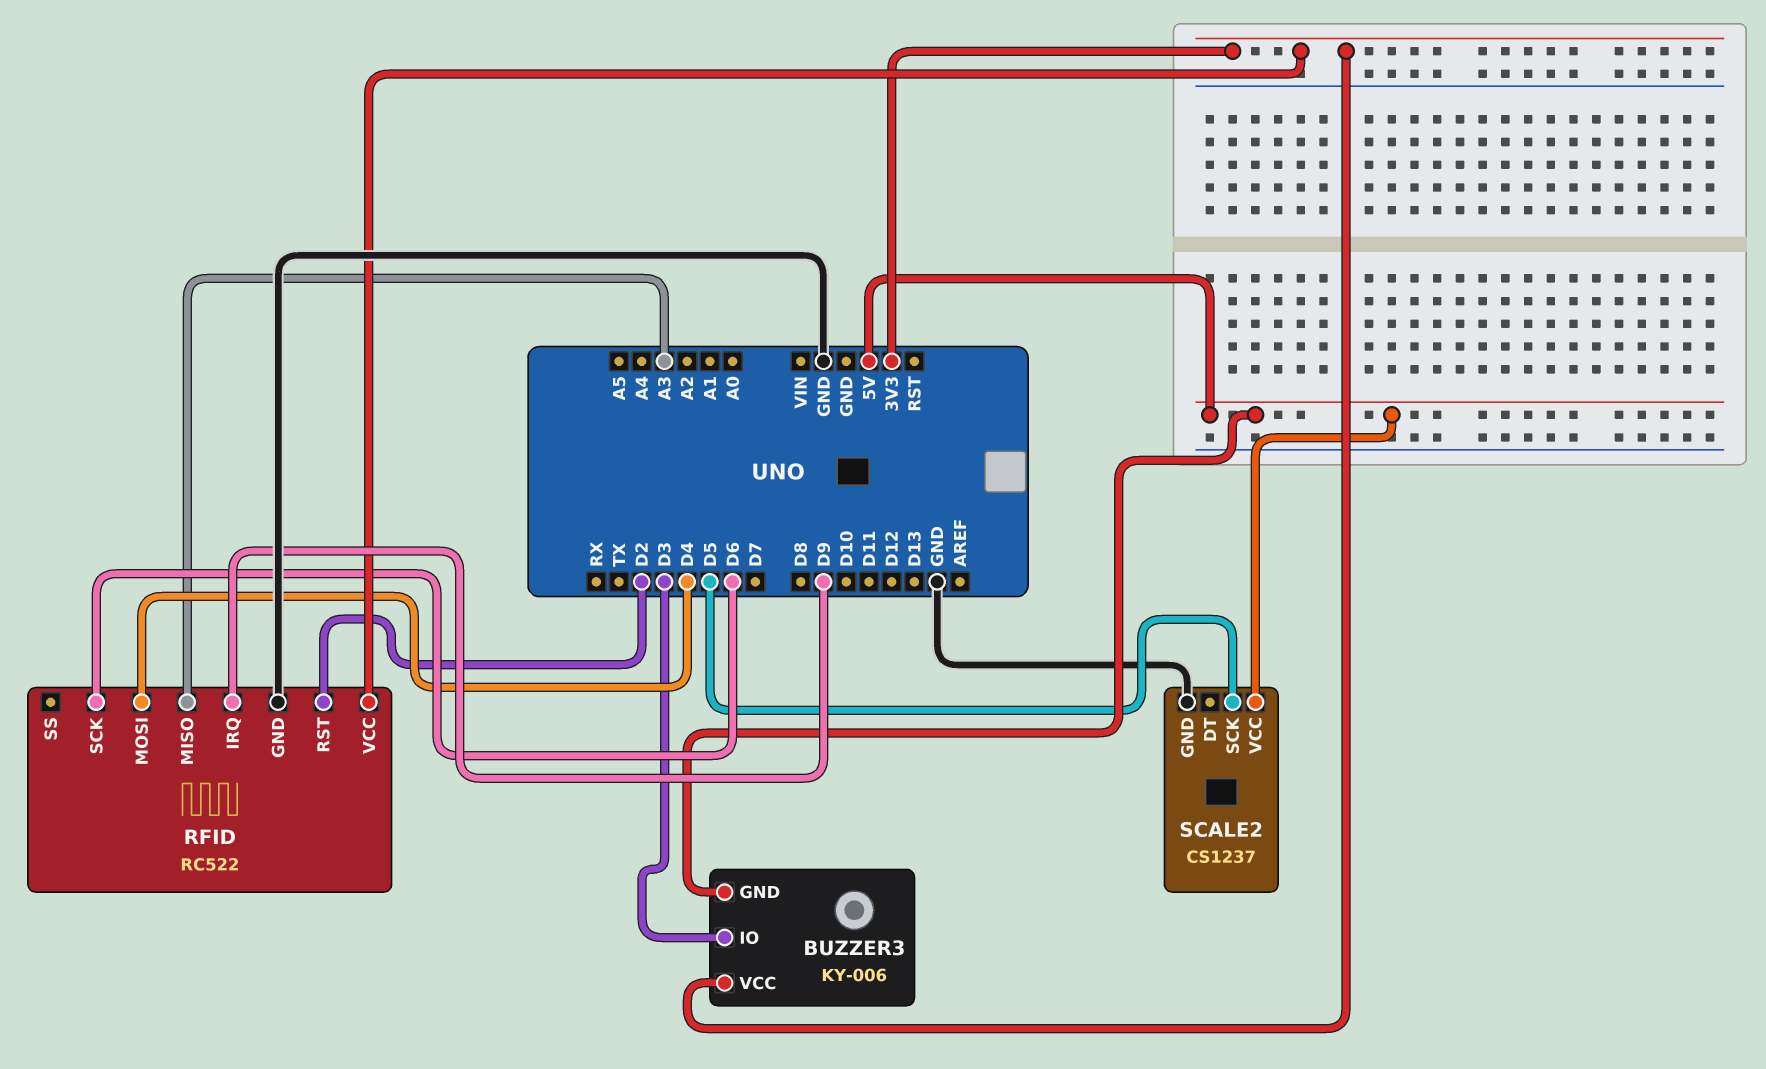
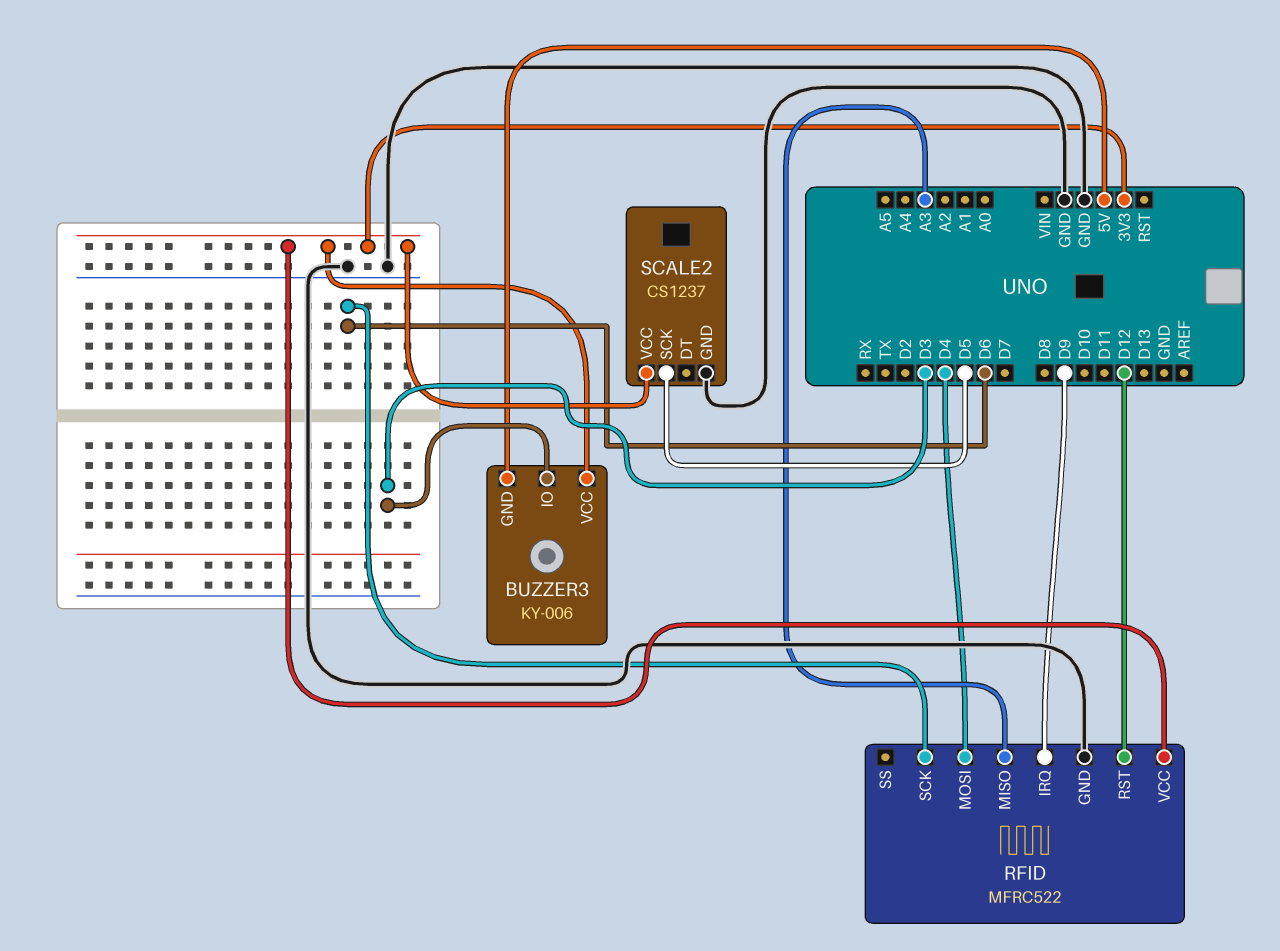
RFID: RC522 -> MFRC522
RFID pin RST: D2 -> D12
SCALE2 pin VCC: 5V -> 3V3

